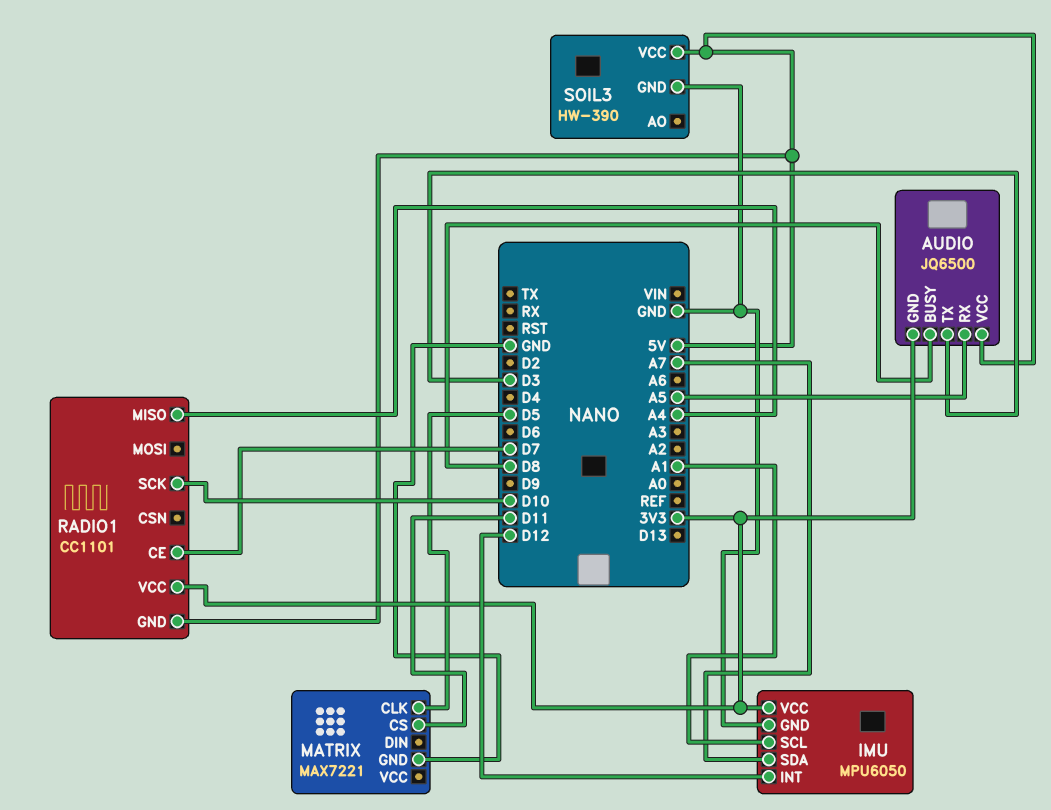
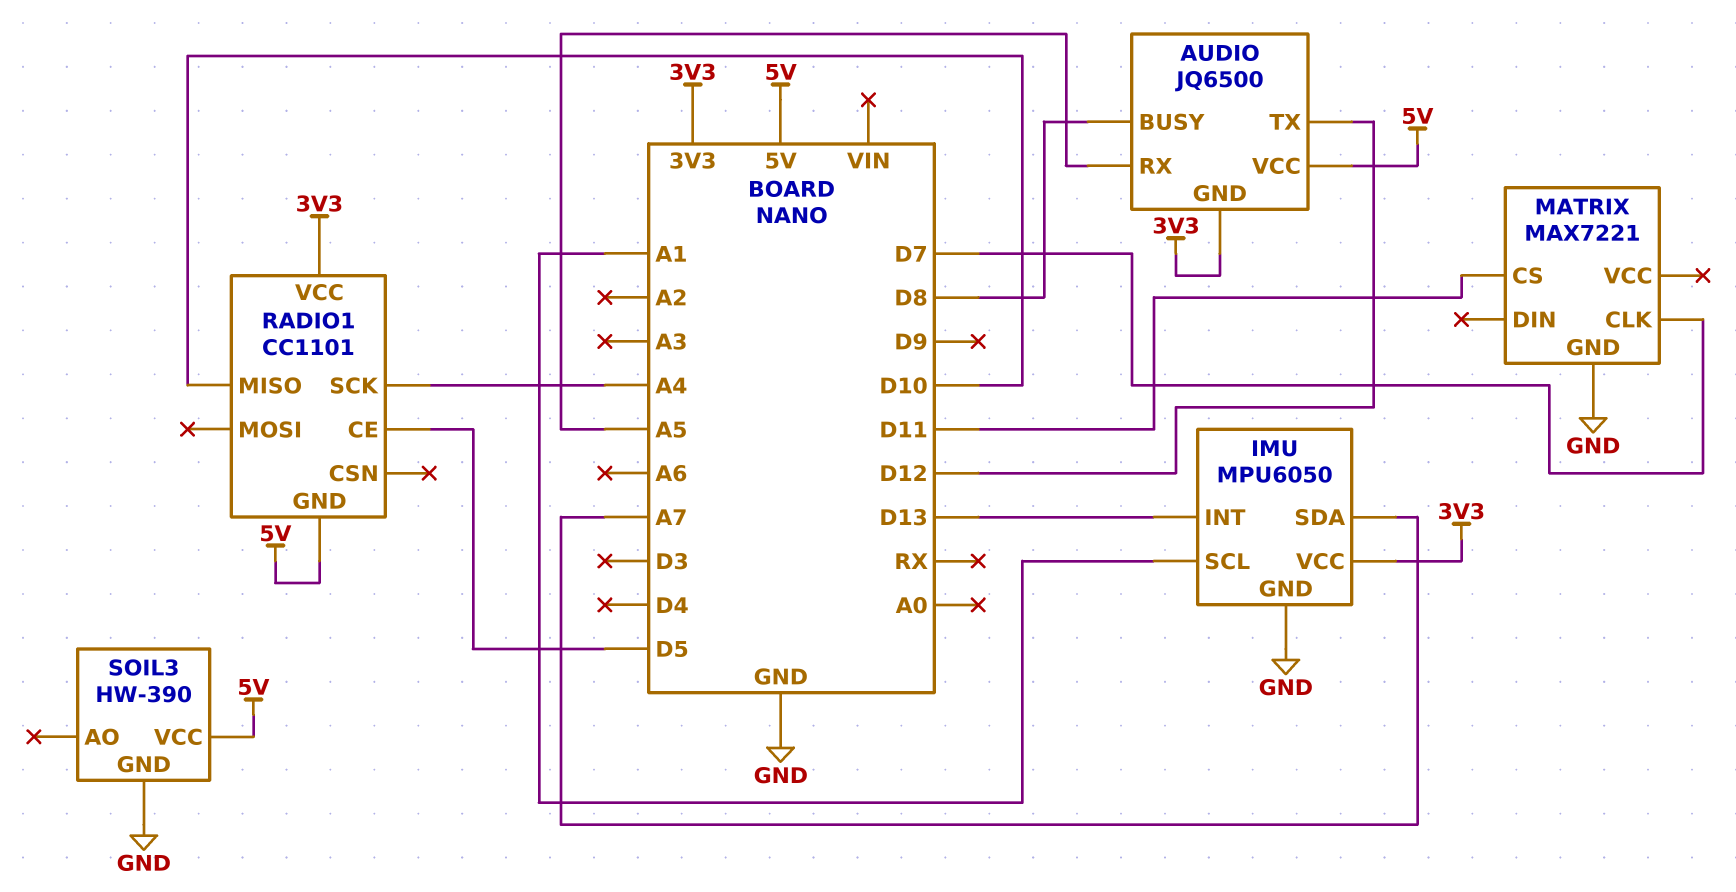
AUDIO pin TX: D3 -> D12
IMU pin INT: D12 -> D13
MATRIX pin CLK: D5 -> D7
RADIO1 pin CE: D7 -> D5
RADIO1 pin MISO: A4 -> D10
RADIO1 pin SCK: D10 -> A4

